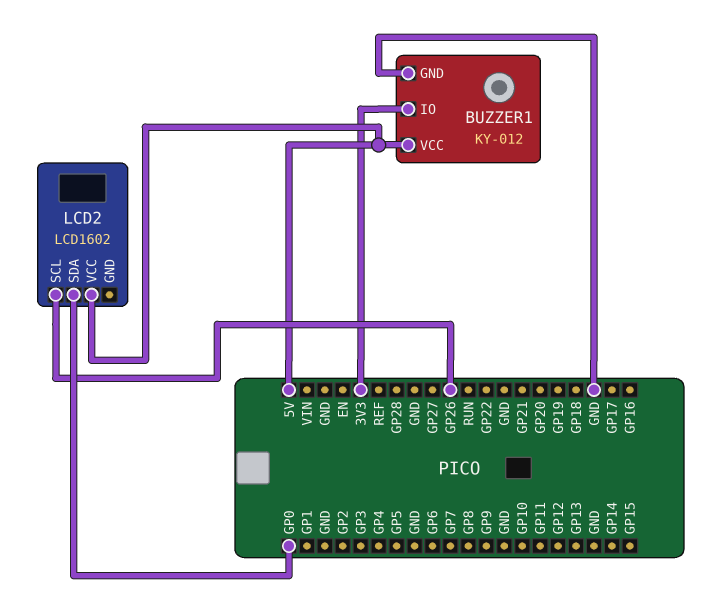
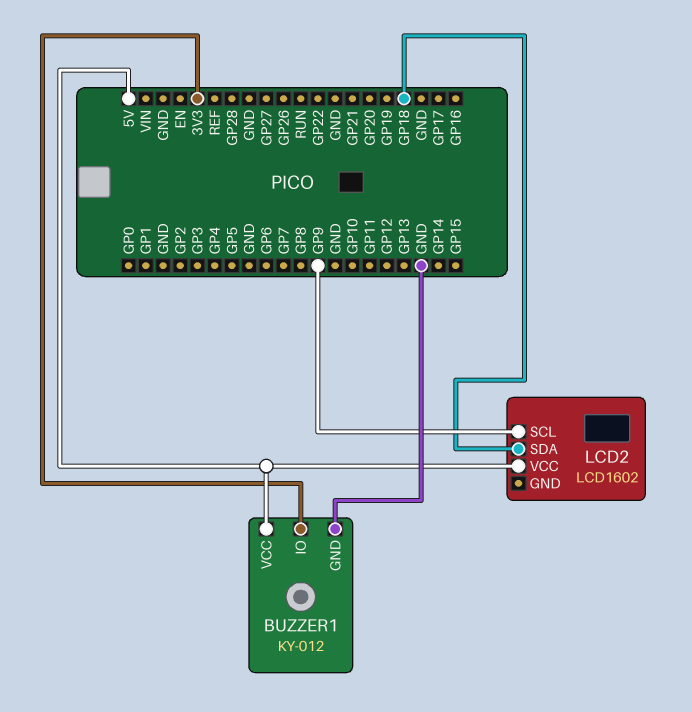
LCD2 pin SCL: GP26 -> GP9
LCD2 pin SDA: GP0 -> GP18

